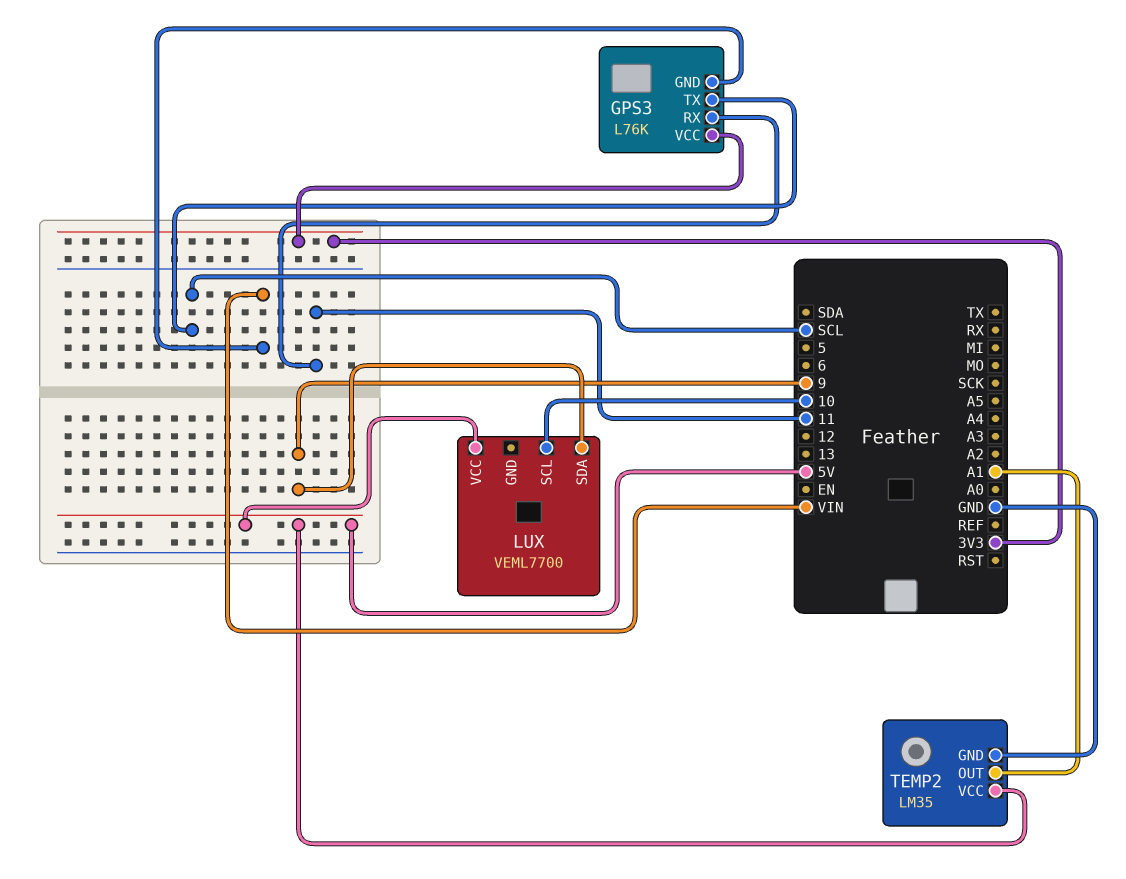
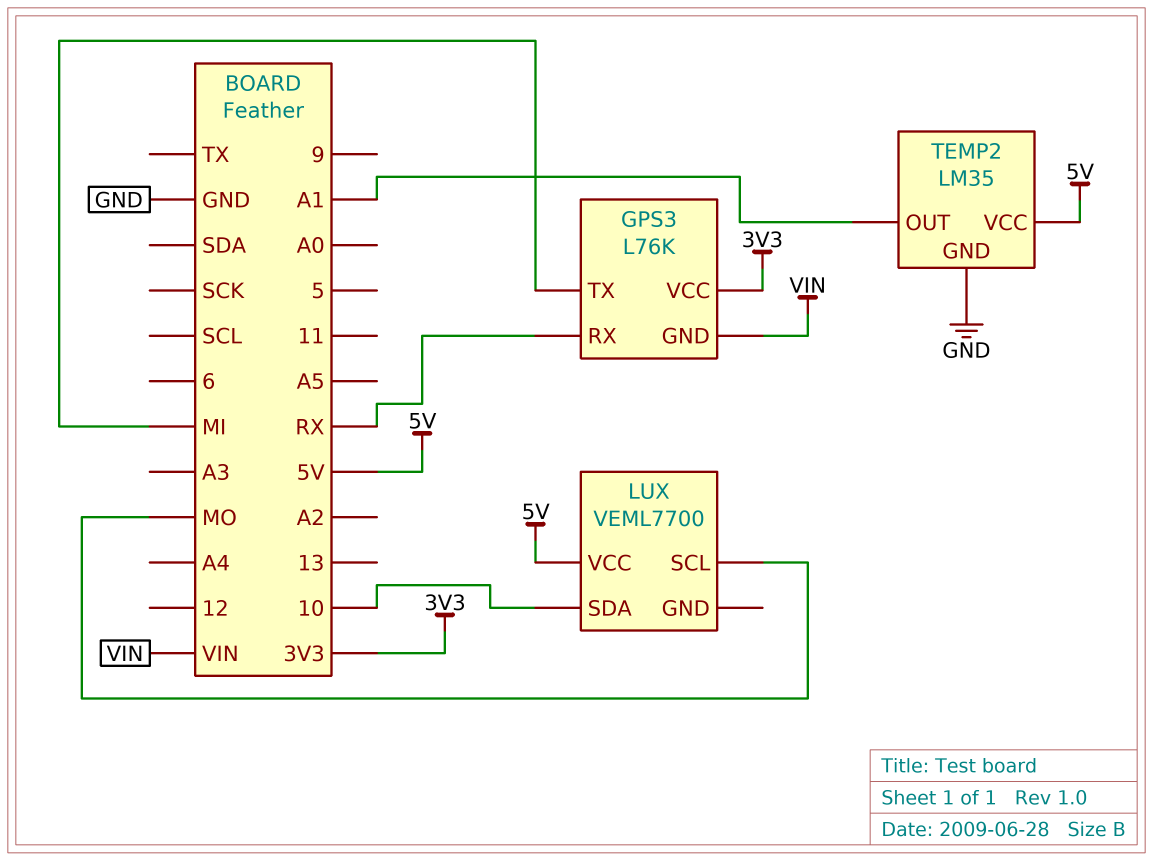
GPS3 pin RX: 11 -> RX
GPS3 pin TX: SCL -> MI
LUX pin SCL: 10 -> MO
LUX pin SDA: 9 -> 10

